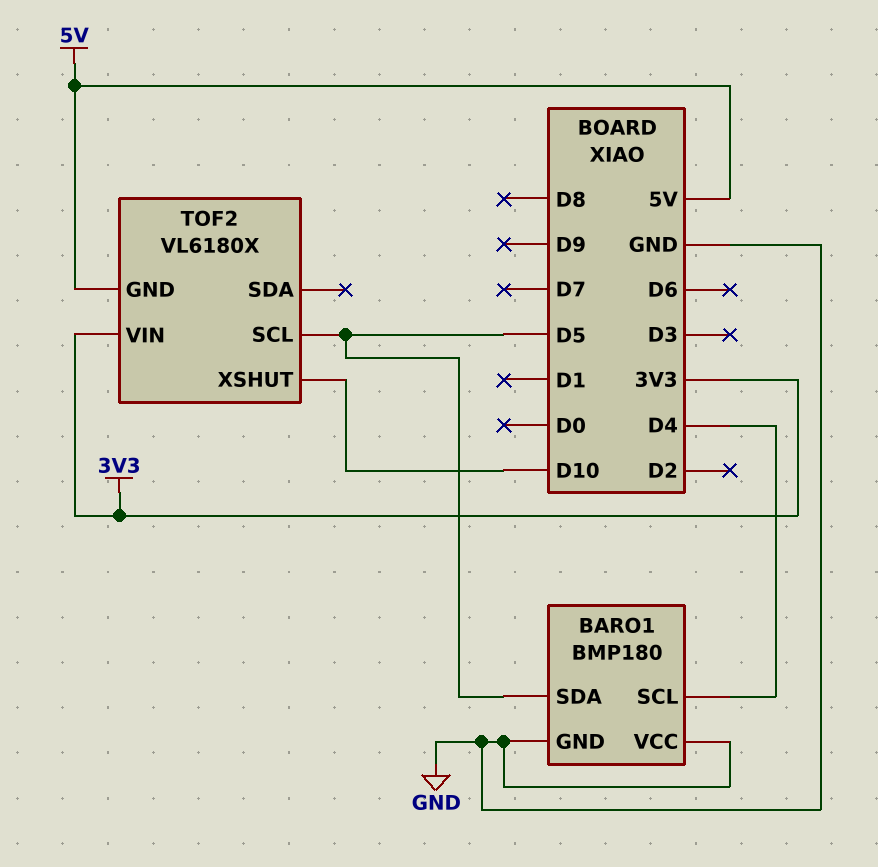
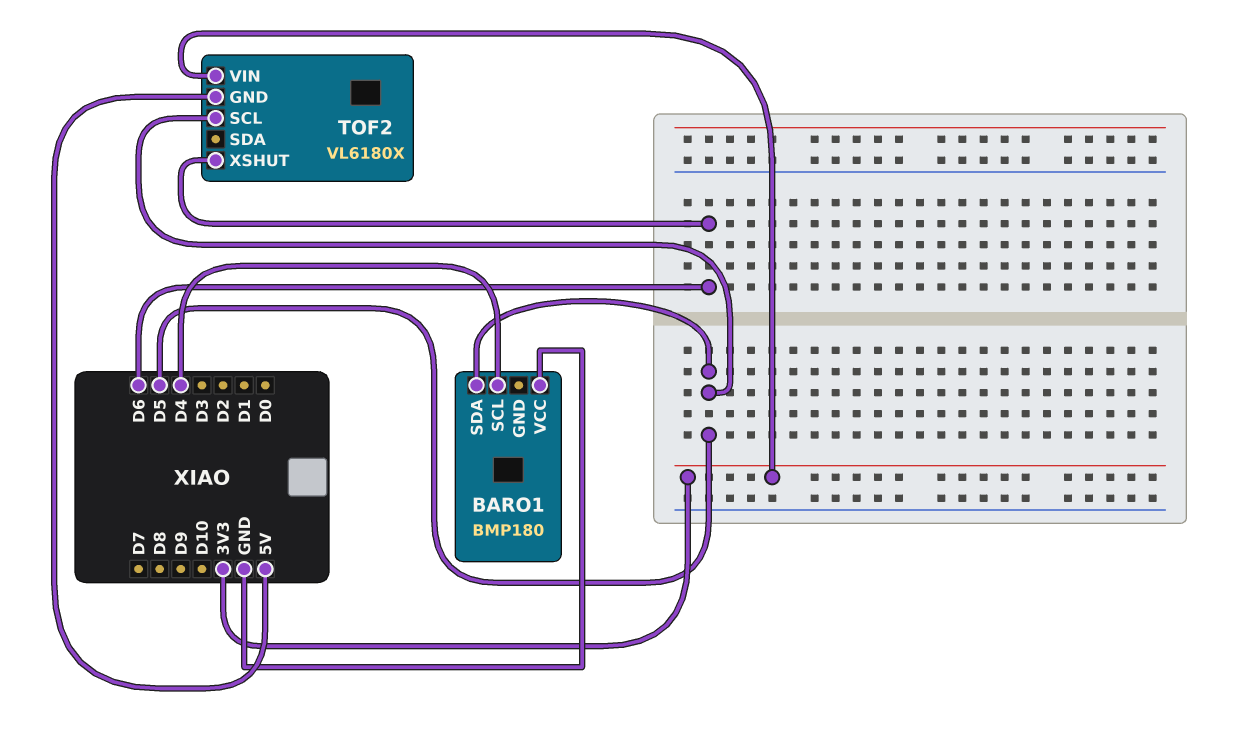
BARO1 pin GND: GND -> none
TOF2 pin XSHUT: D10 -> D6

